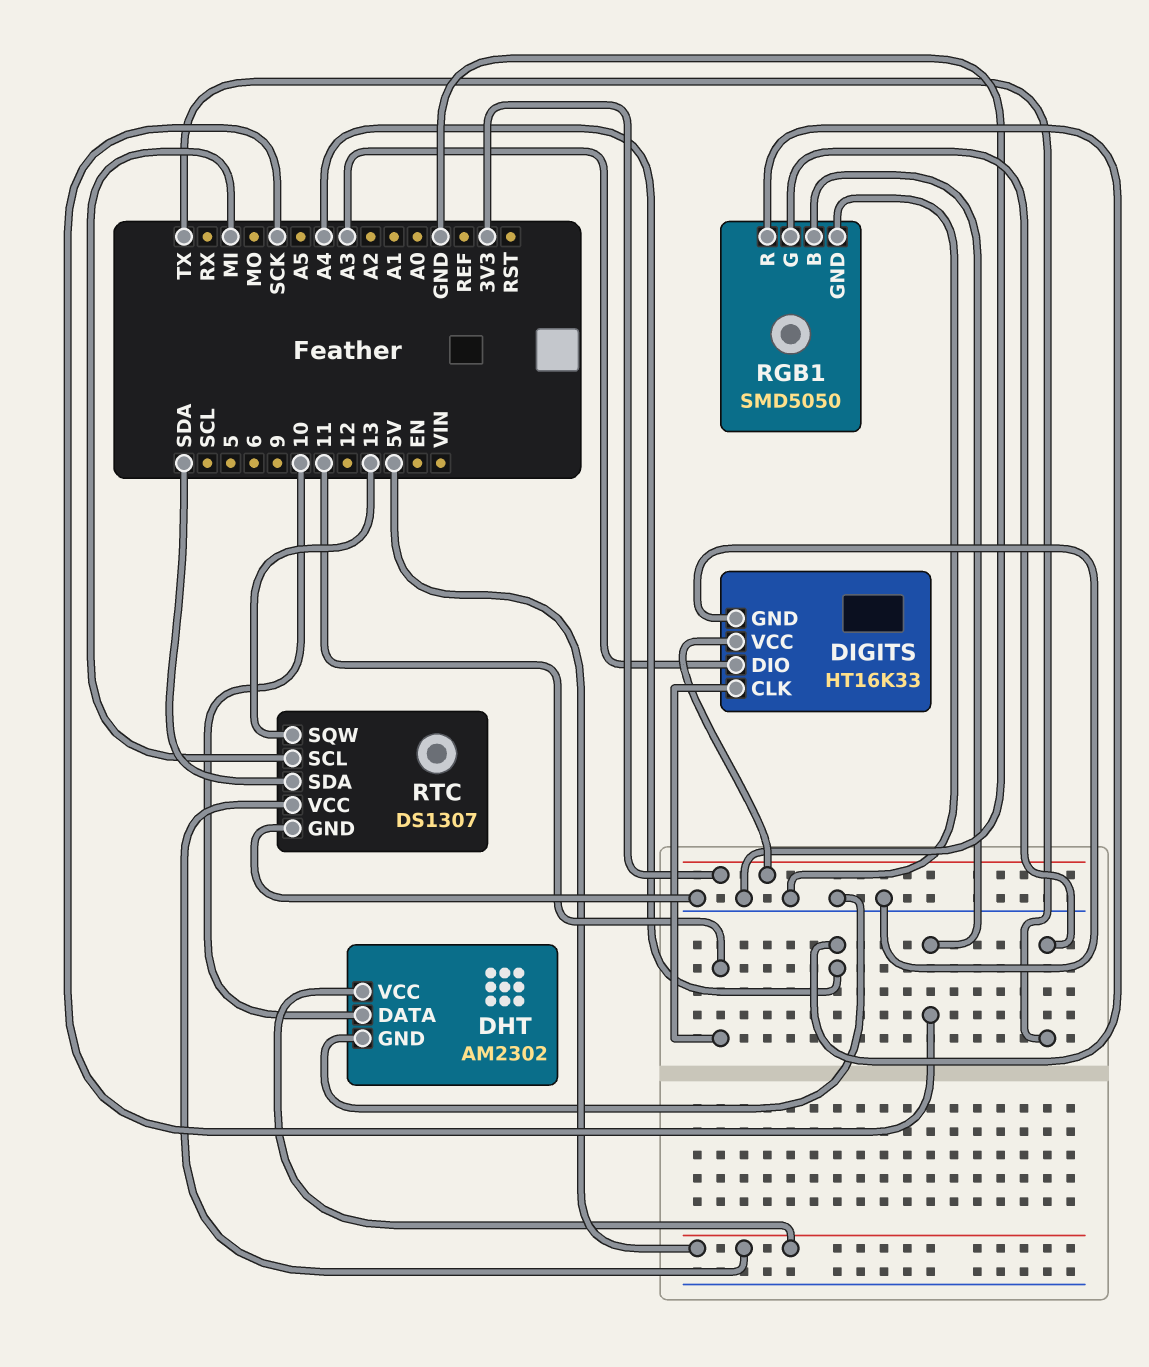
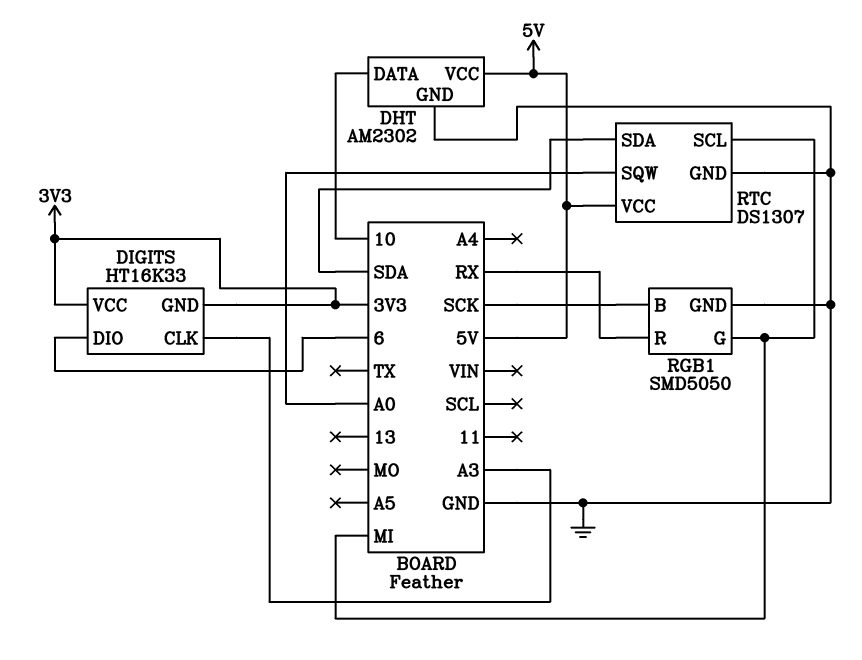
DIGITS pin CLK: 11 -> A3
DIGITS pin DIO: A3 -> 6
DIGITS pin GND: GND -> 3V3
RGB1 pin G: TX -> MI
RGB1 pin R: A4 -> RX
RTC pin SQW: 13 -> A0

